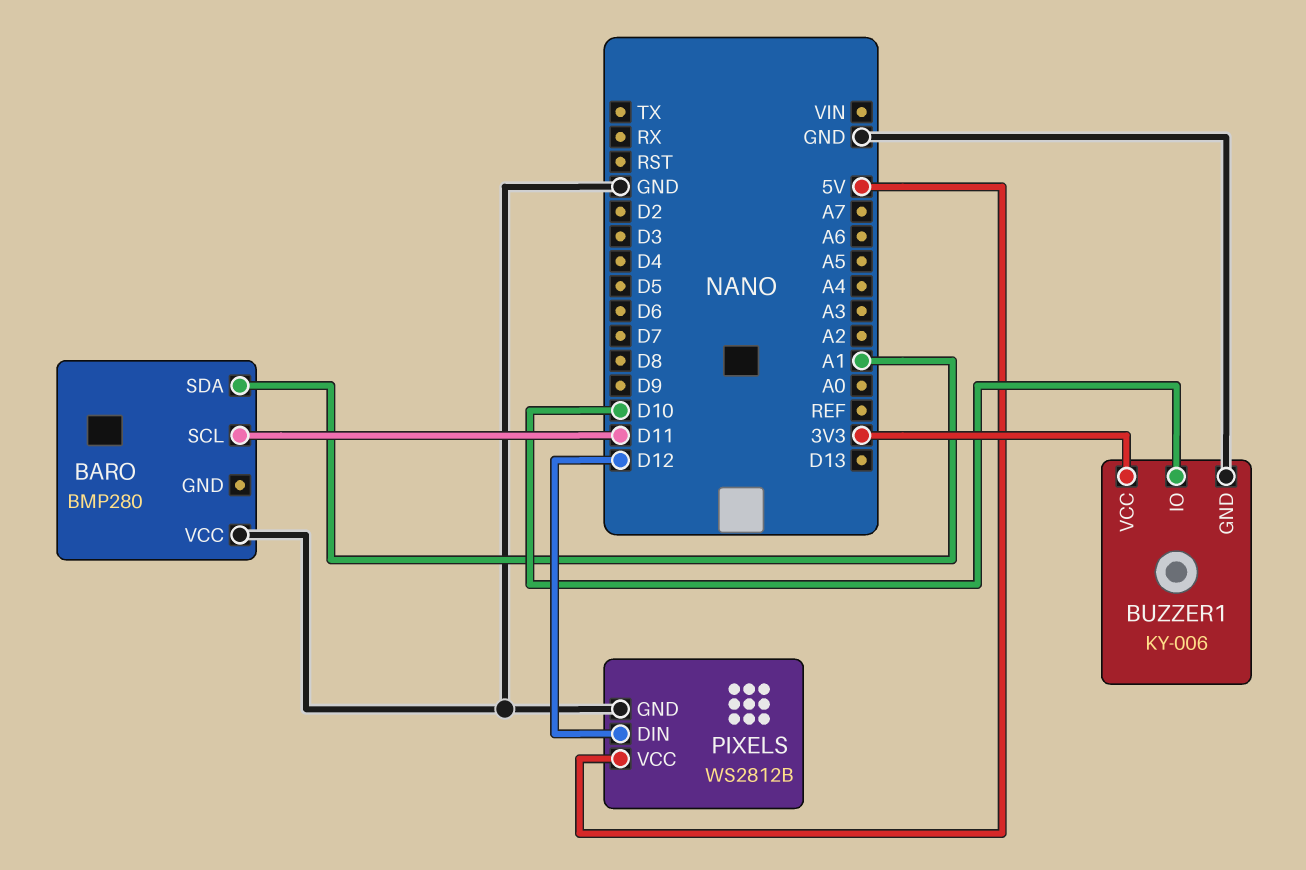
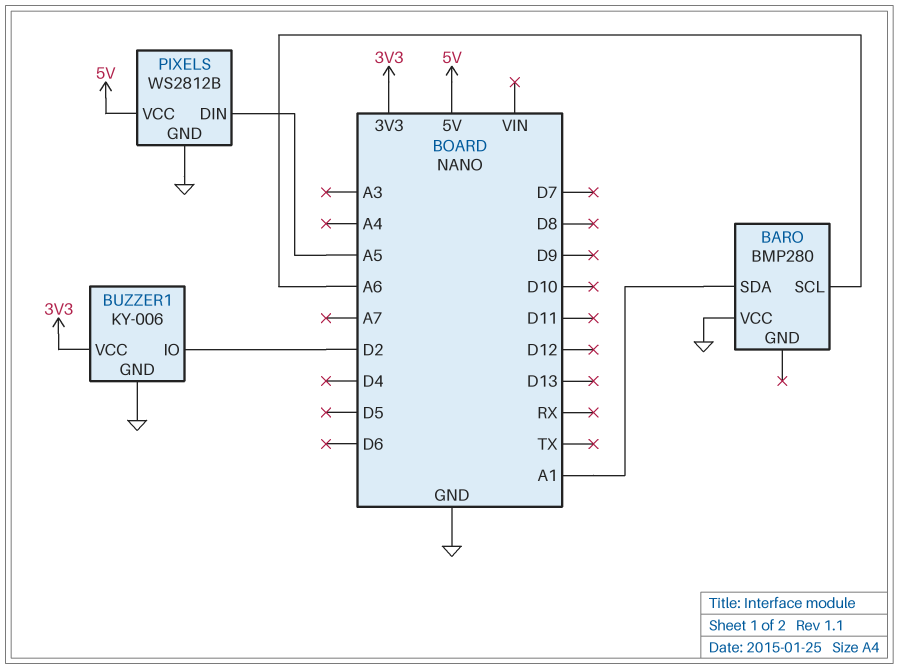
BARO pin SCL: D11 -> A6
BUZZER1 pin IO: D10 -> D2
PIXELS pin DIN: D12 -> A5

